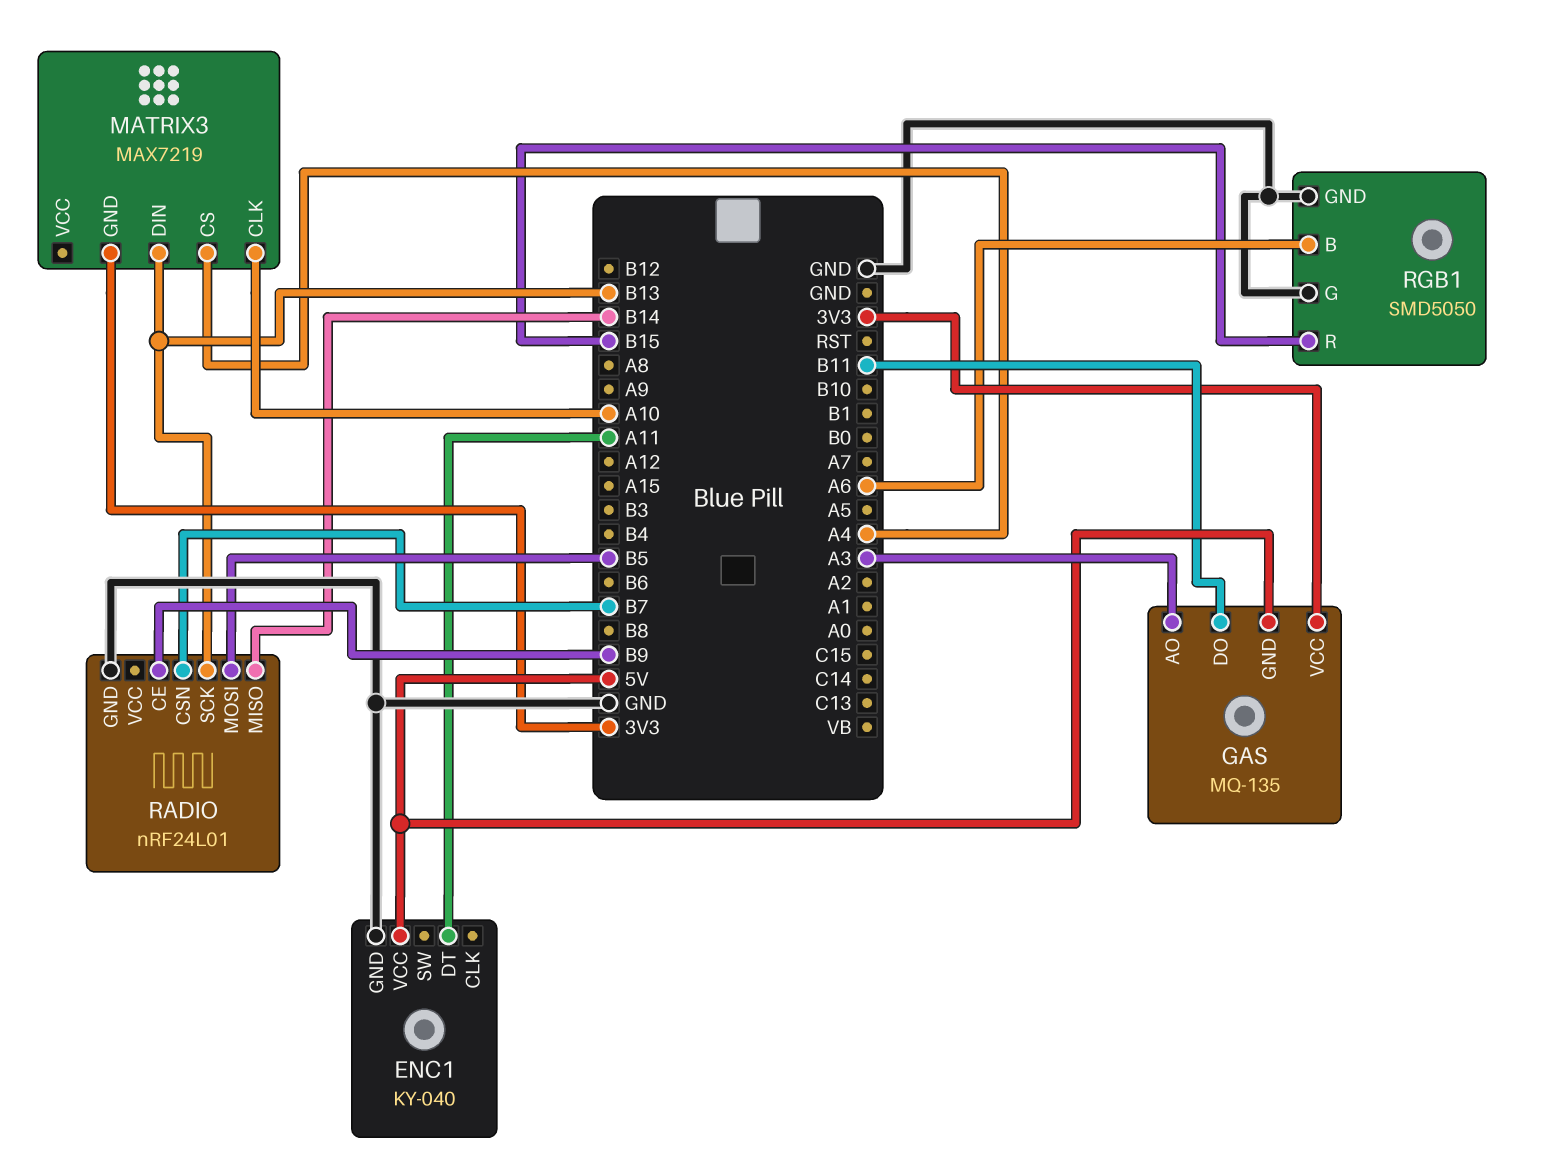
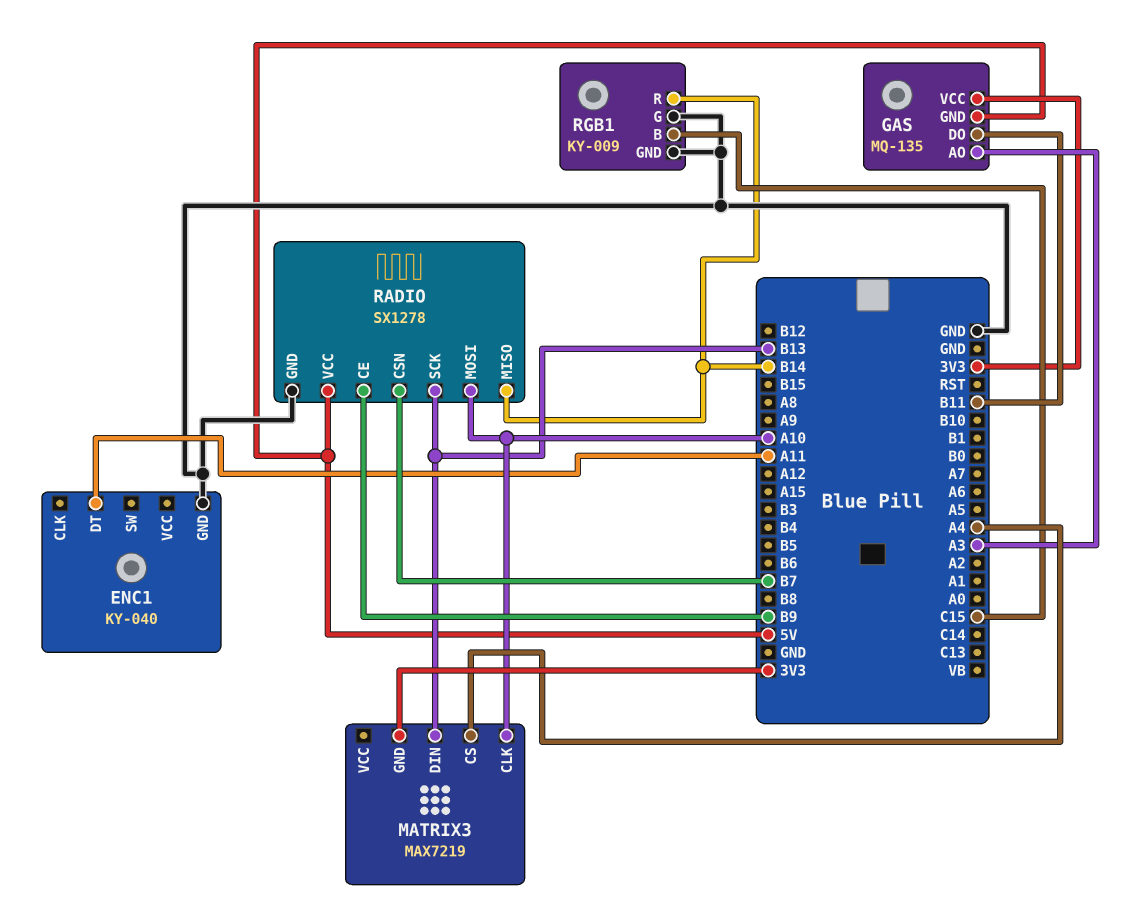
ENC1 pin VCC: 5V -> none
RADIO: nRF24L01 -> SX1278
RADIO pin MOSI: B5 -> A10
RADIO pin VCC: none -> 5V
RGB1: SMD5050 -> KY-009
RGB1 pin B: A6 -> C15
RGB1 pin R: B15 -> B14

